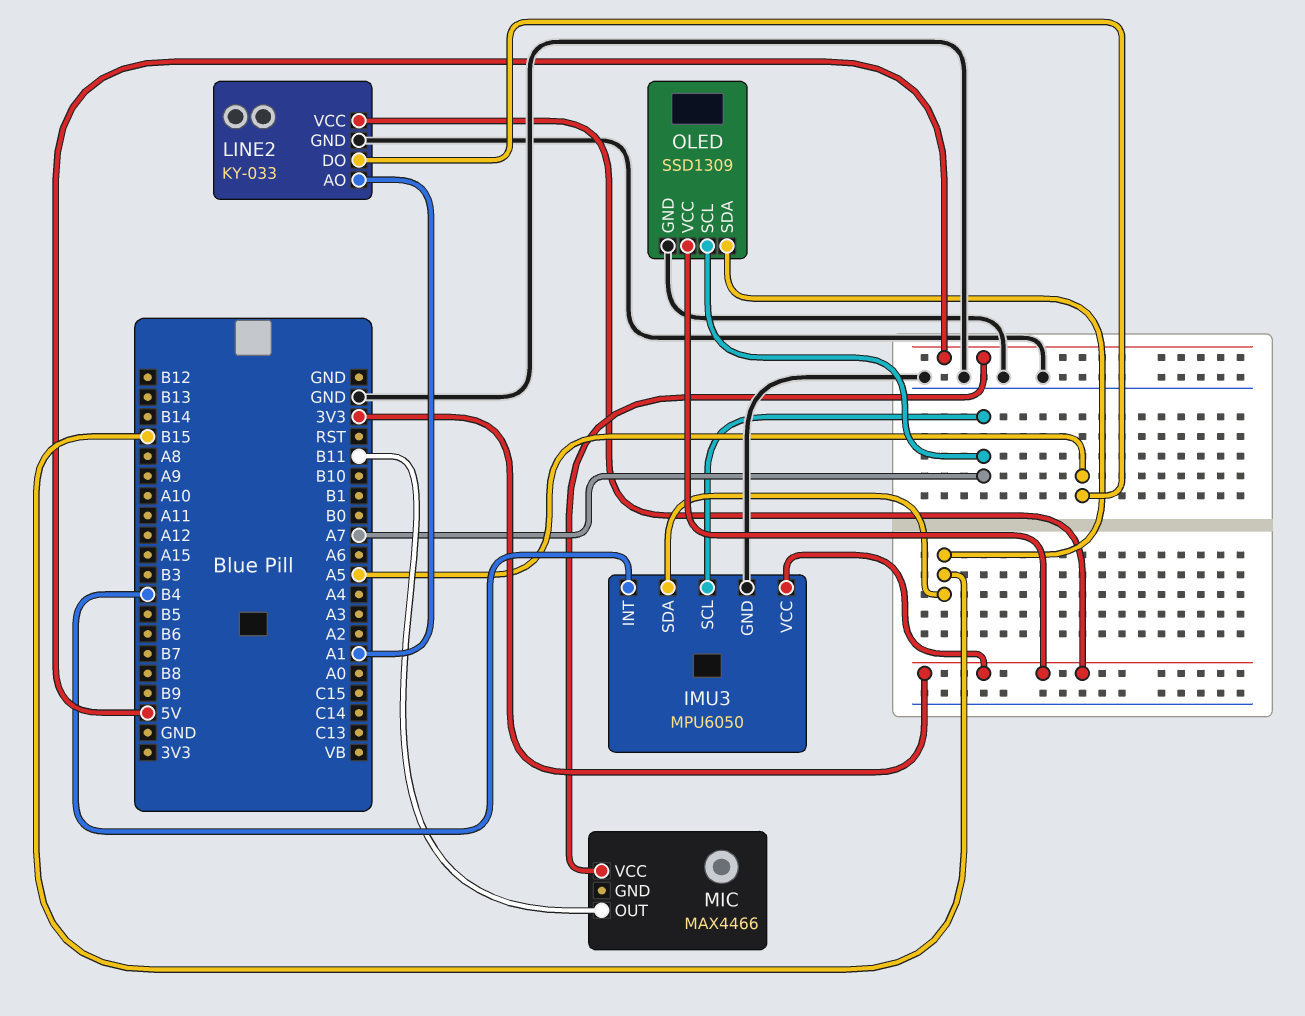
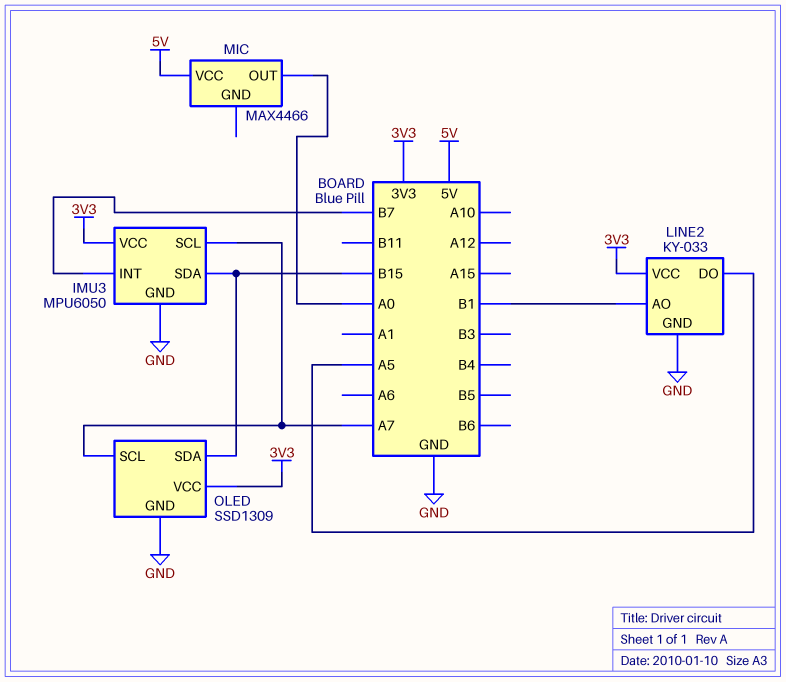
IMU3 pin INT: B4 -> B7
LINE2 pin AO: A1 -> B1
MIC pin OUT: B11 -> A0

